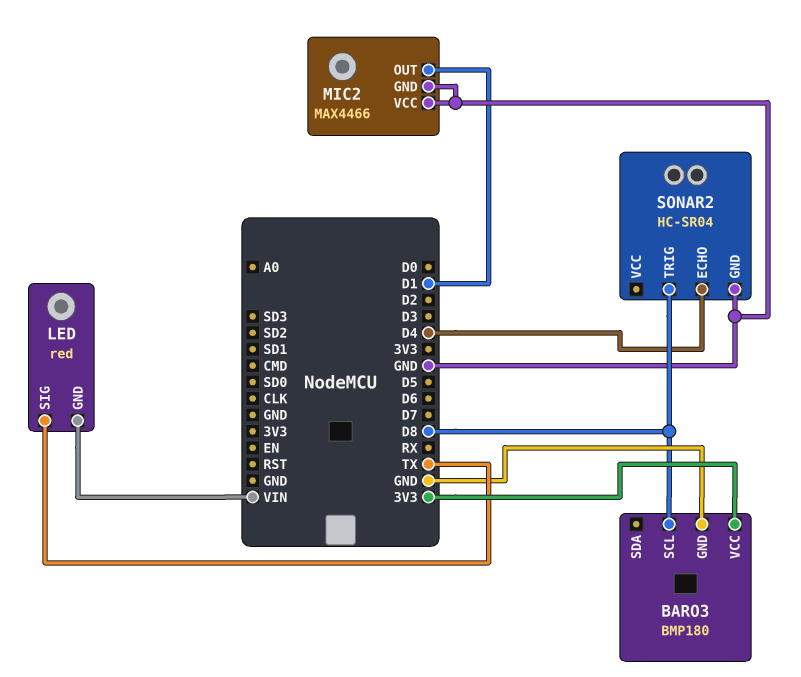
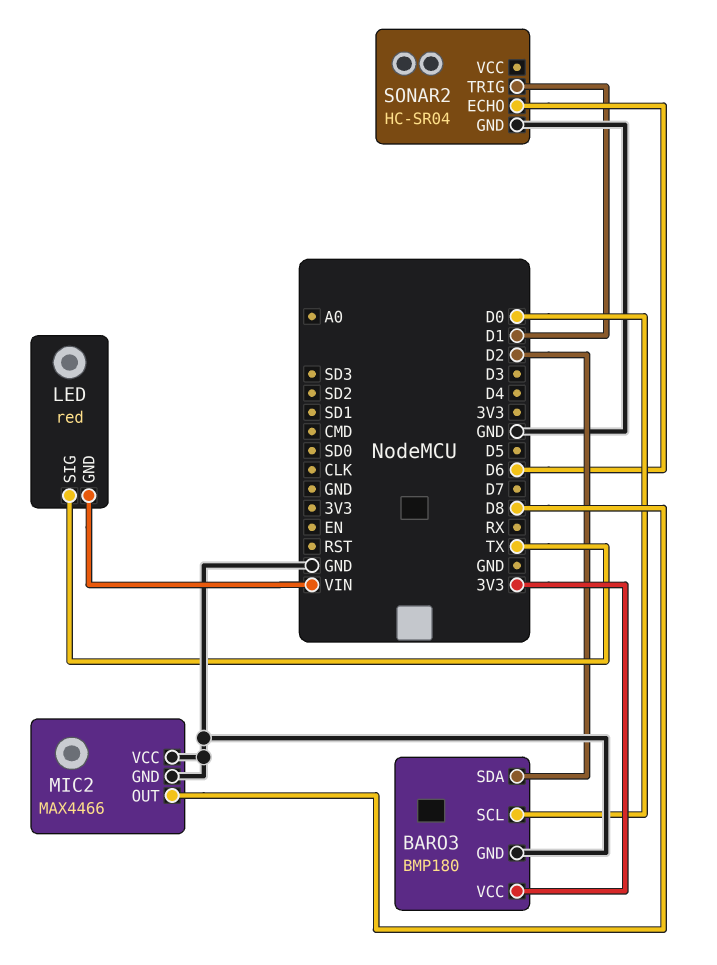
BARO3 pin SCL: D8 -> D0
BARO3 pin SDA: none -> D2
MIC2 pin OUT: D1 -> D8
SONAR2 pin ECHO: D4 -> D6
SONAR2 pin TRIG: D8 -> D1

